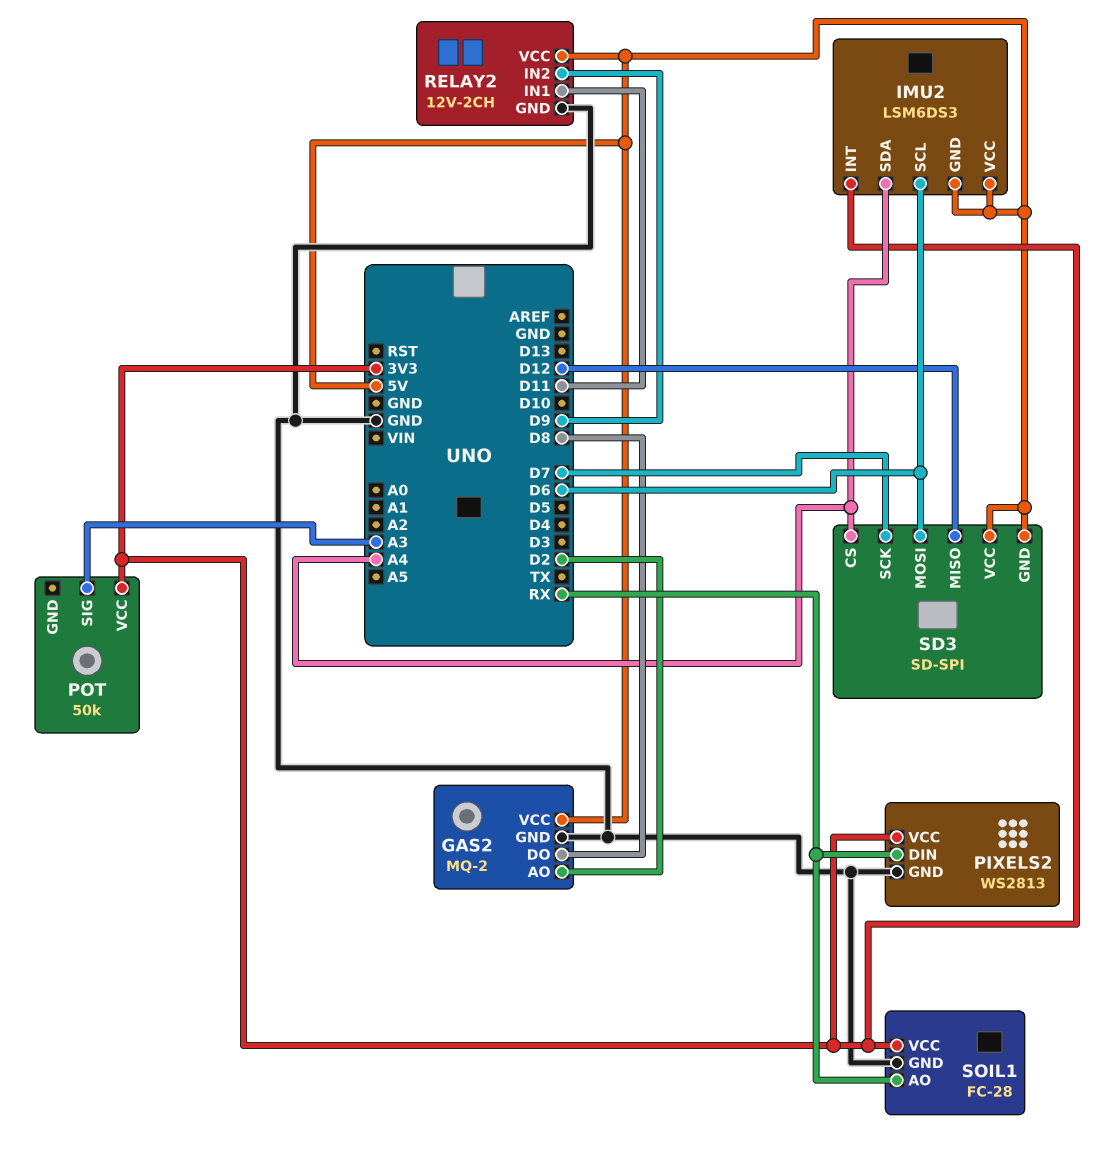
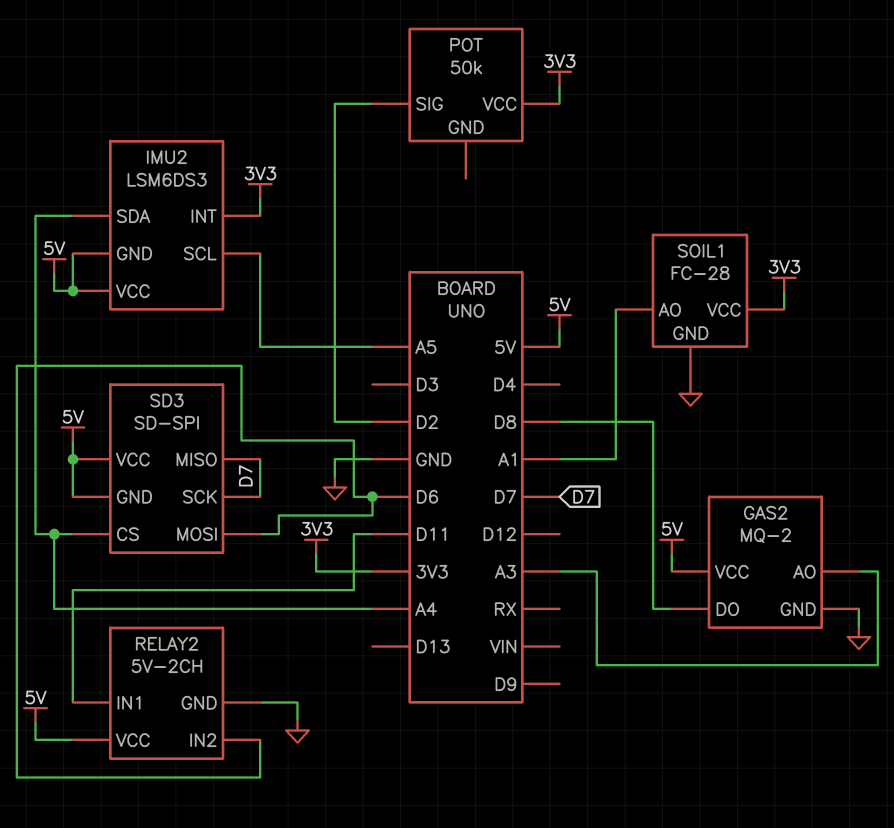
GAS2 pin AO: D2 -> A3
IMU2 pin SCL: D6 -> A5
PIXELS2: WS2813 -> none
PIXELS2 pin DIN: RX -> none
PIXELS2 pin GND: GND -> none
PIXELS2 pin VCC: 3V3 -> none
POT pin SIG: A3 -> D2
RELAY2: 12V-2CH -> 5V-2CH
RELAY2 pin IN2: D9 -> D6
SD3 pin MISO: D12 -> D7
SOIL1 pin AO: RX -> A1

